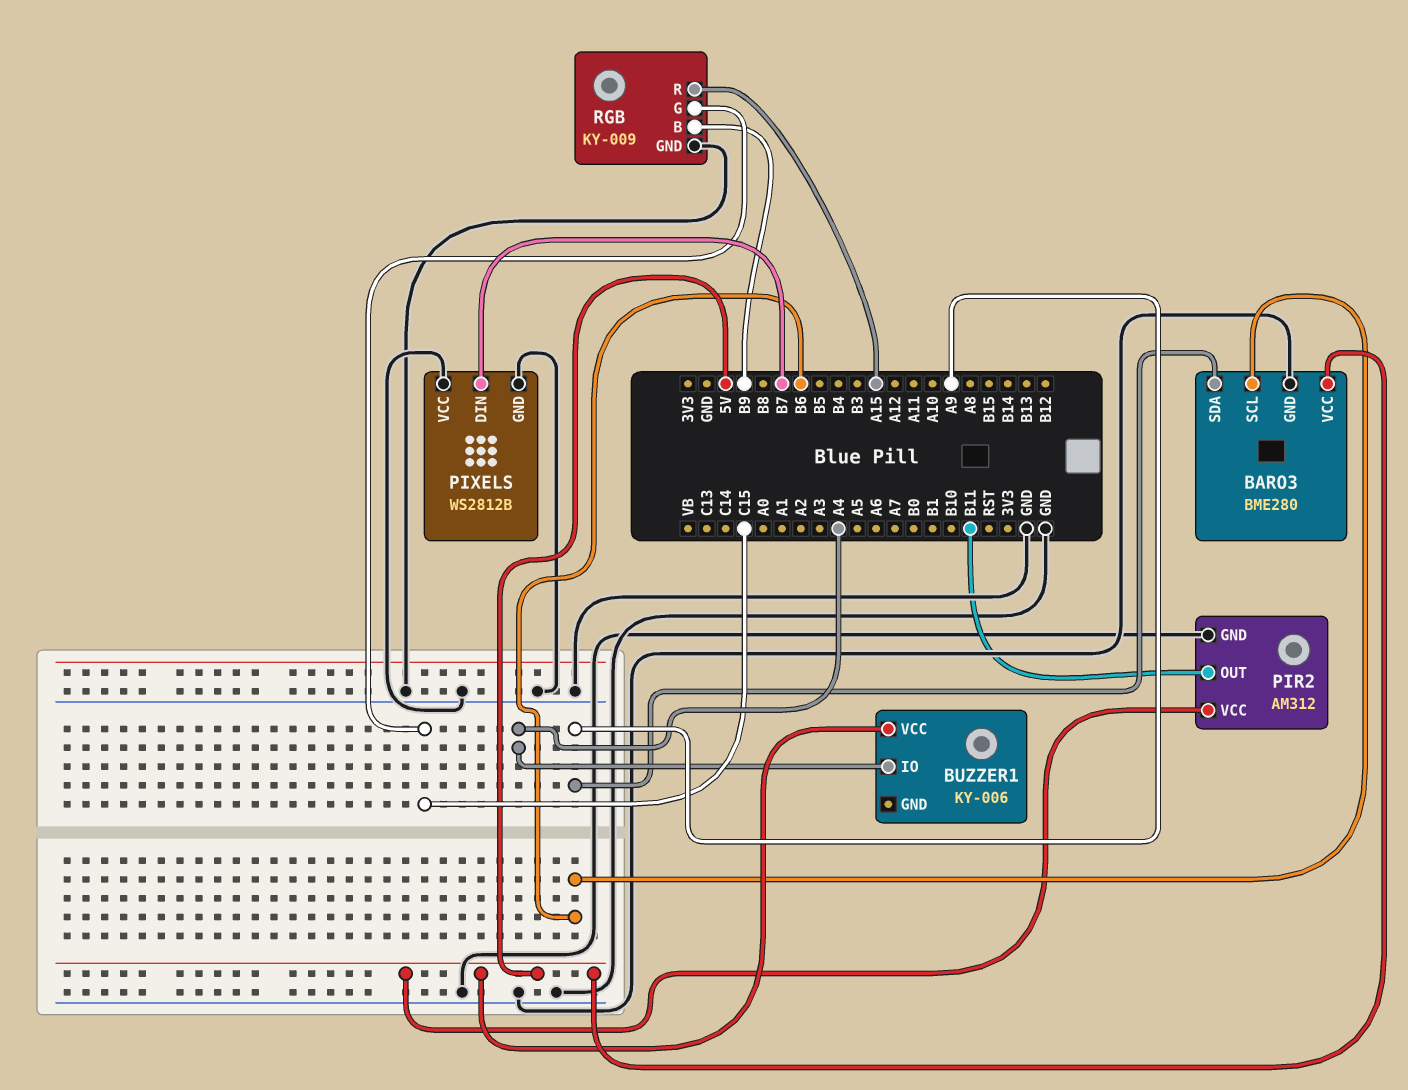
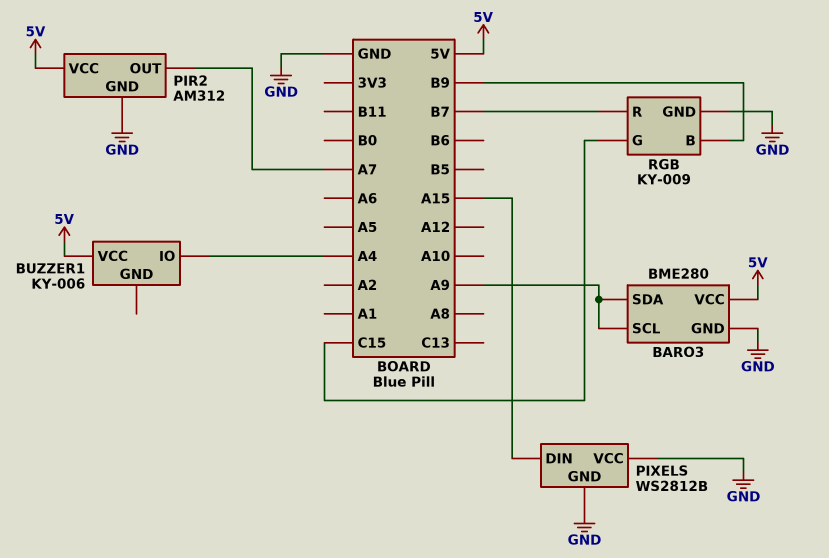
BARO3 pin SCL: B6 -> A9
PIR2 pin OUT: B11 -> A7
PIXELS pin DIN: B7 -> A15
RGB pin R: A15 -> B7

